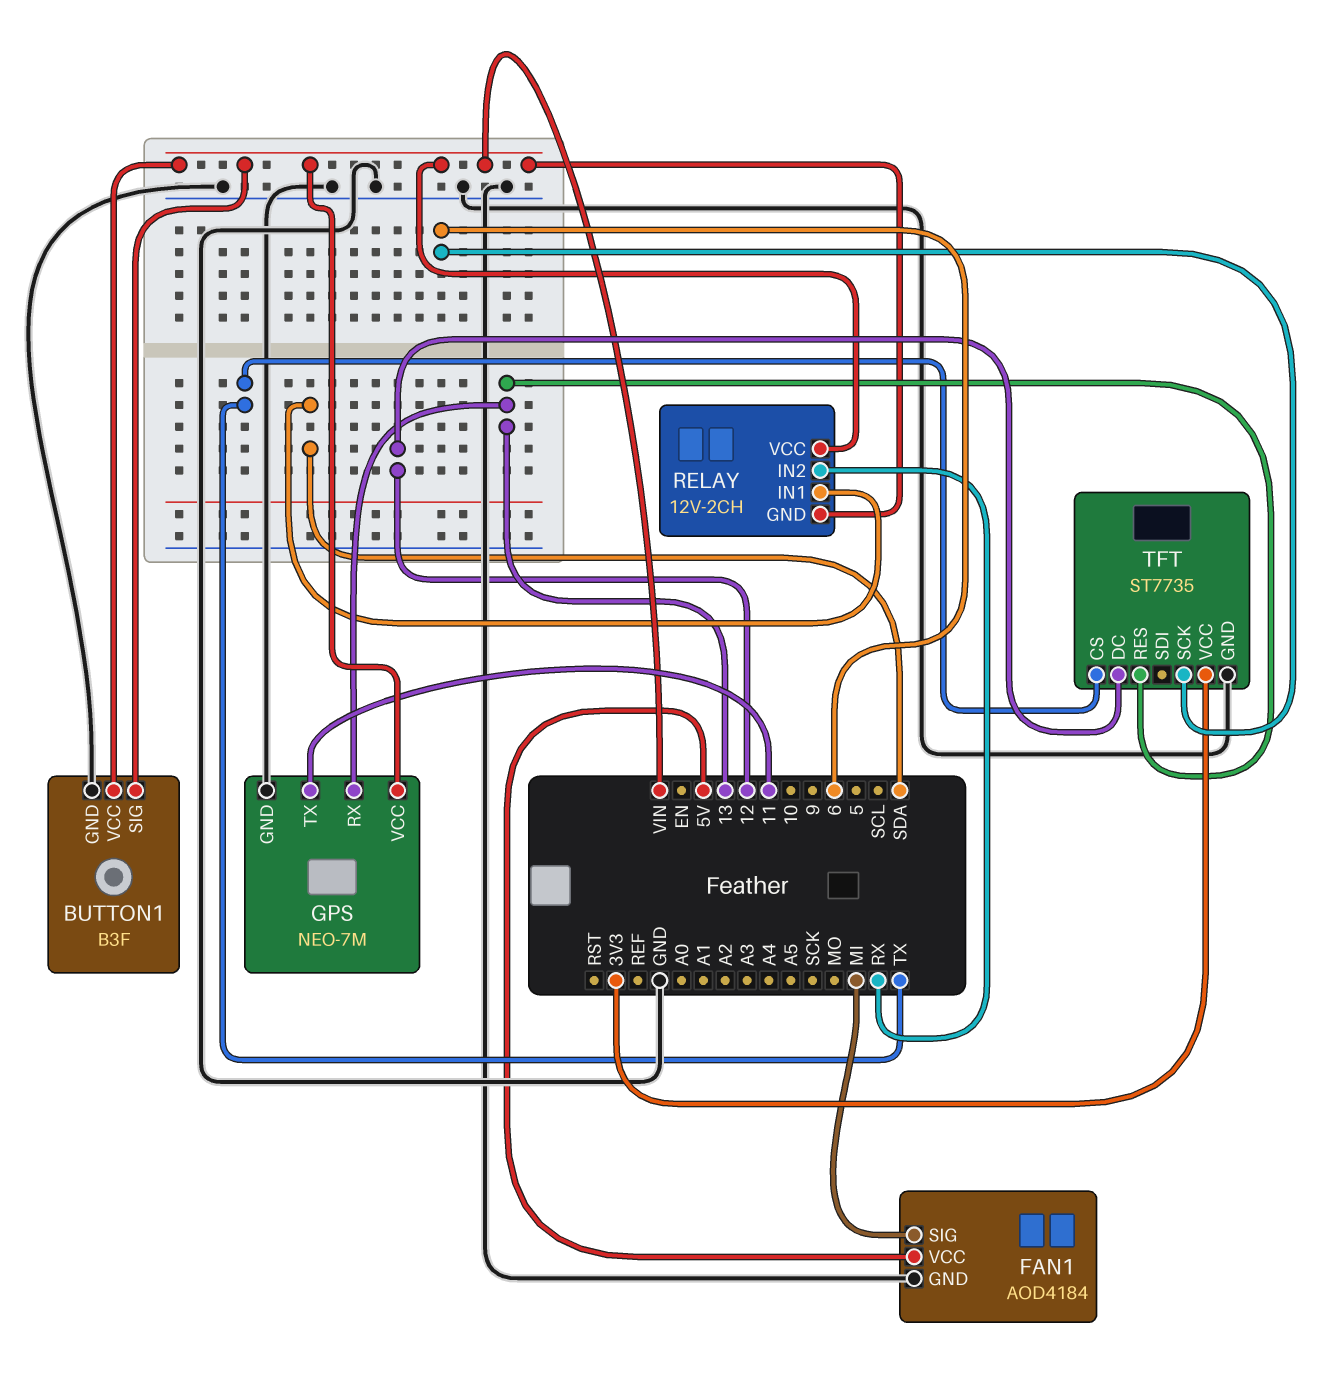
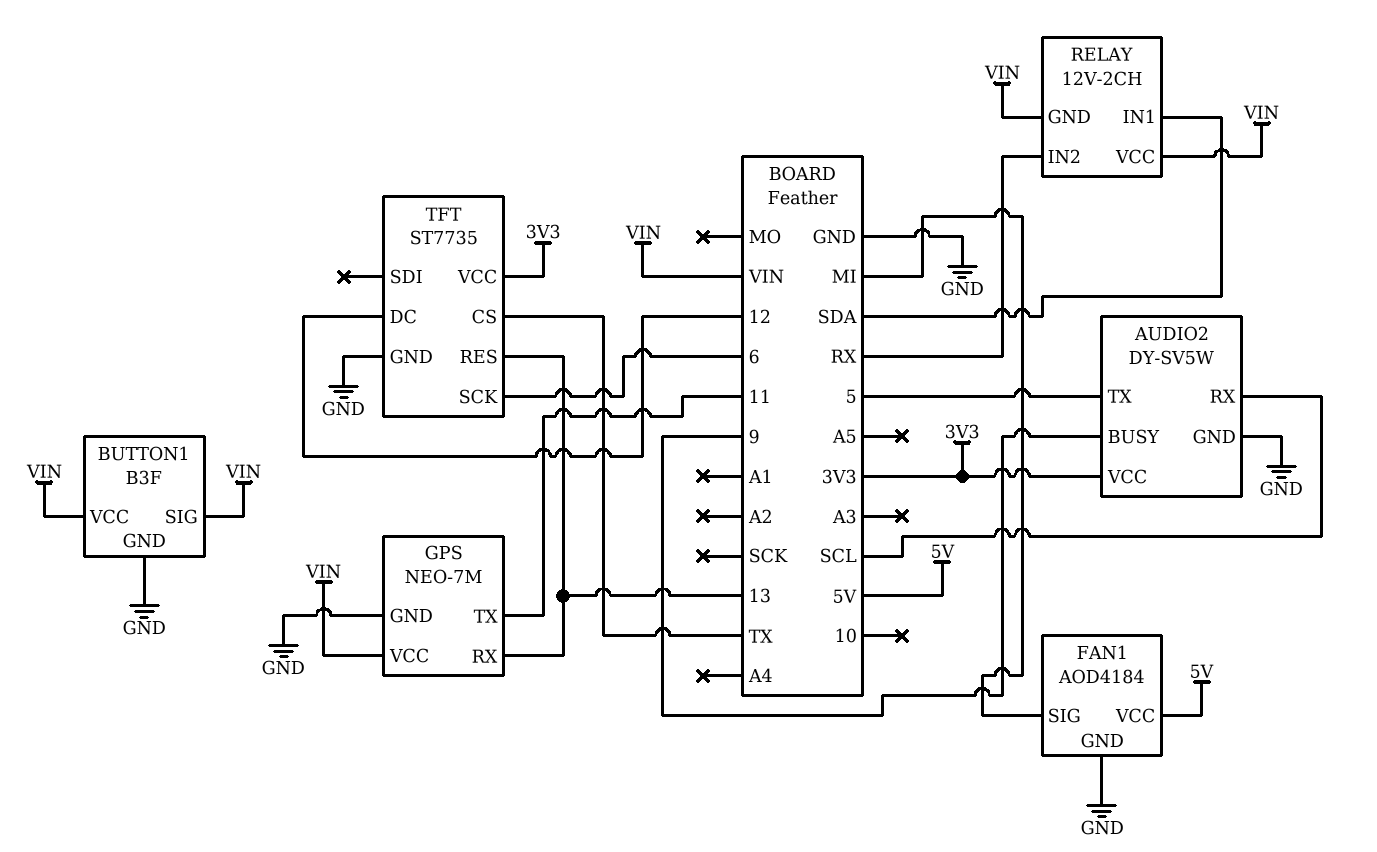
AUDIO2: none -> DY-SV5W
AUDIO2 pin BUSY: none -> 9
AUDIO2 pin GND: none -> GND
AUDIO2 pin RX: none -> SCL
AUDIO2 pin TX: none -> 5
AUDIO2 pin VCC: none -> 3V3

